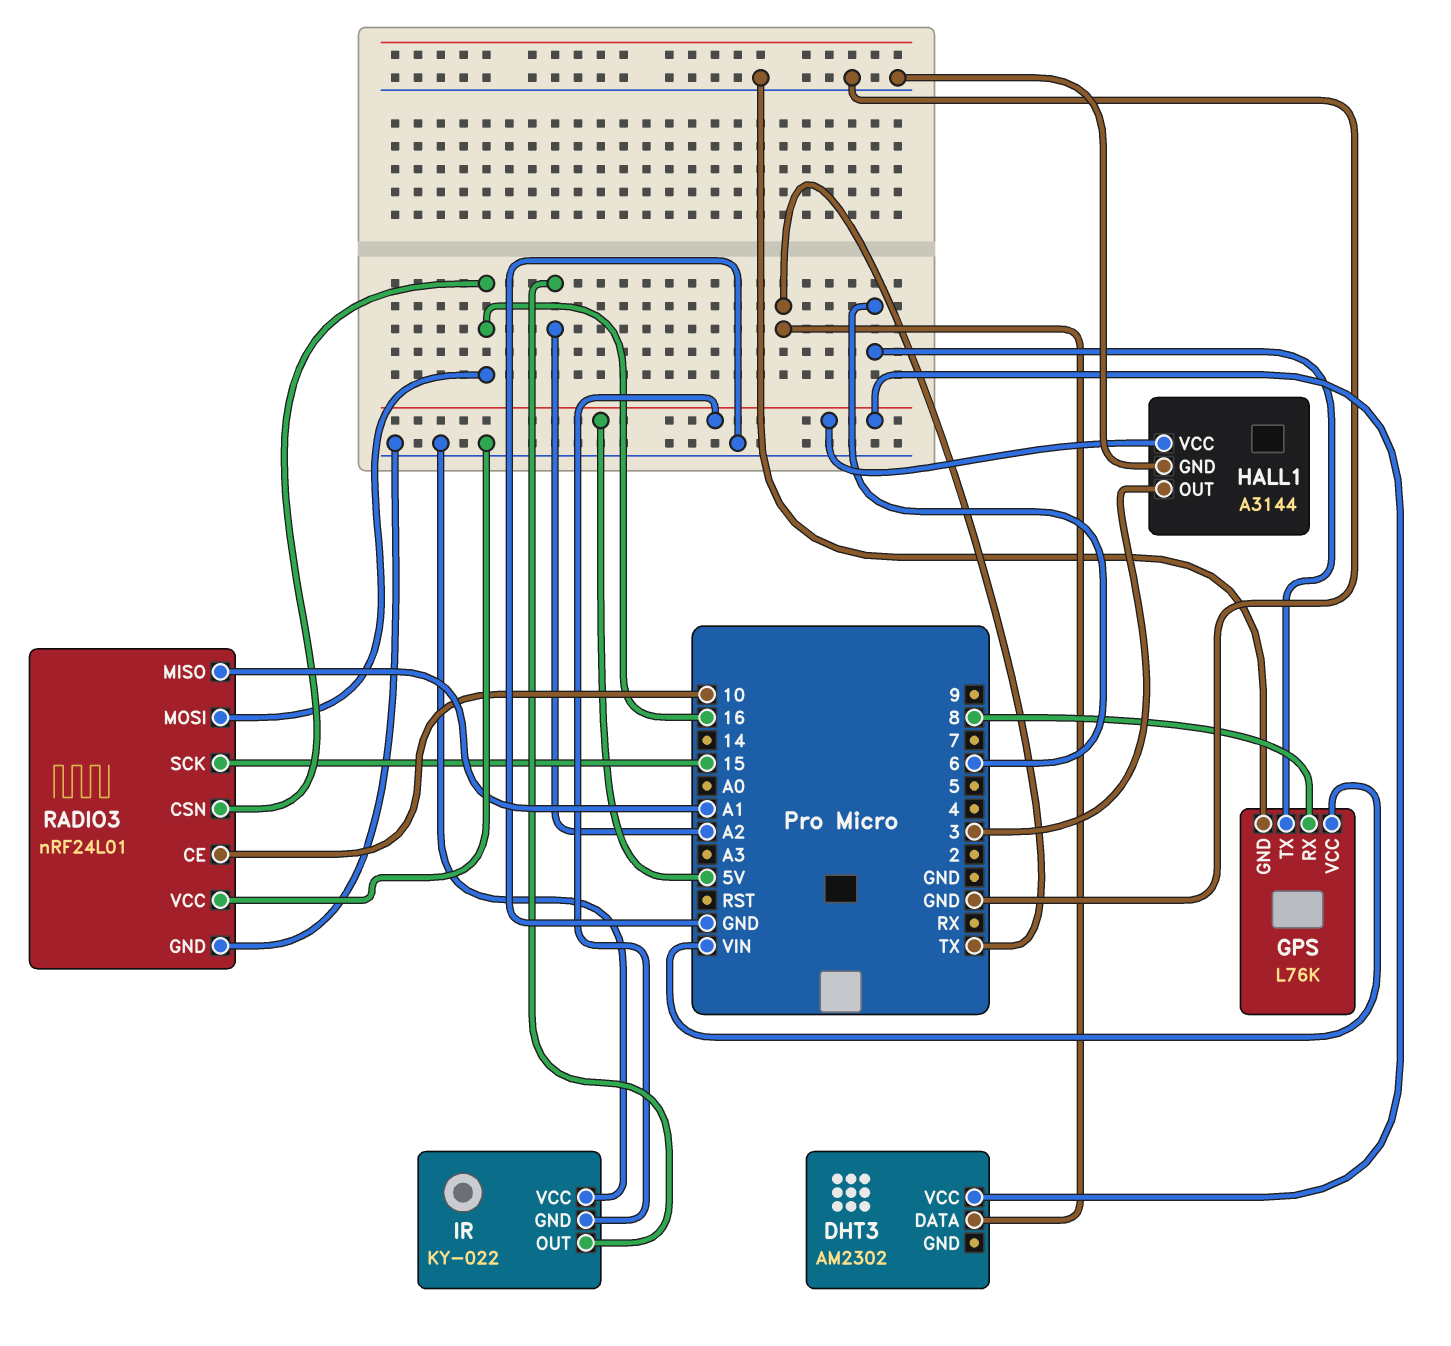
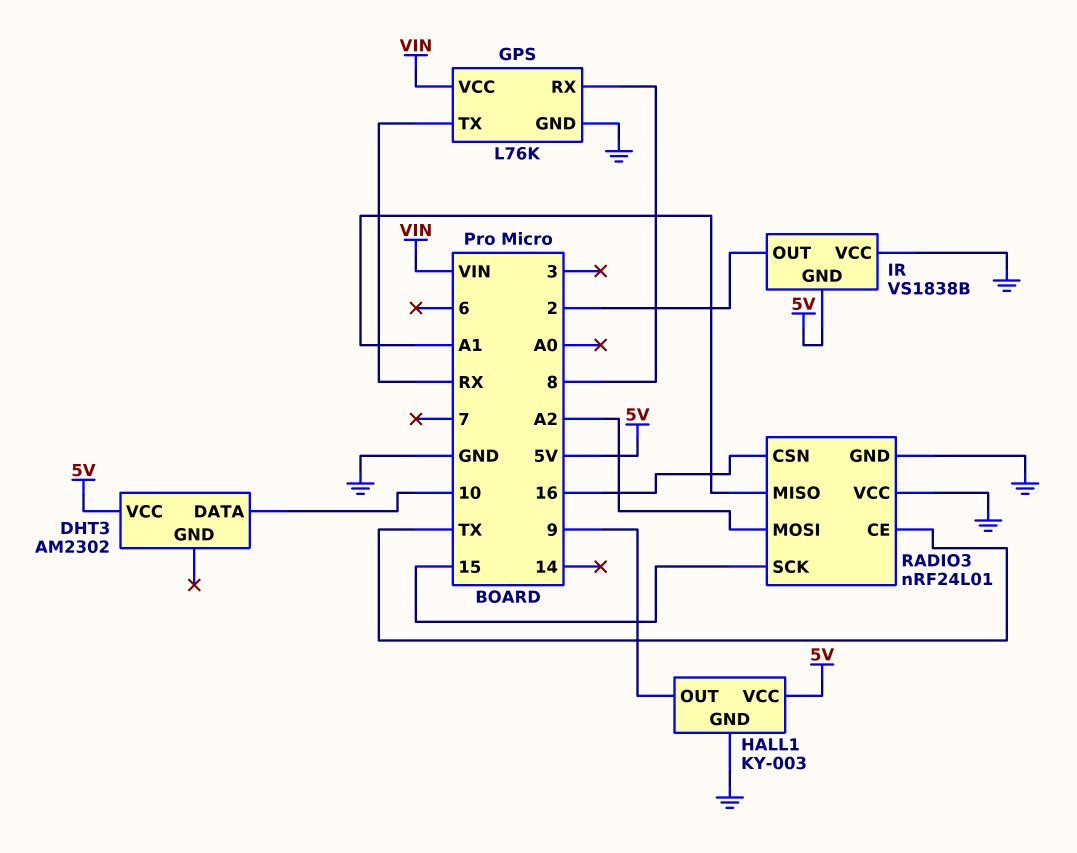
DHT3 pin DATA: TX -> 10
GPS pin TX: 6 -> RX
HALL1: A3144 -> KY-003
HALL1 pin OUT: 3 -> 9
IR: KY-022 -> VS1838B
IR pin OUT: A2 -> 2
RADIO3 pin CE: 10 -> TX
RADIO3 pin MOSI: 16 -> A2

